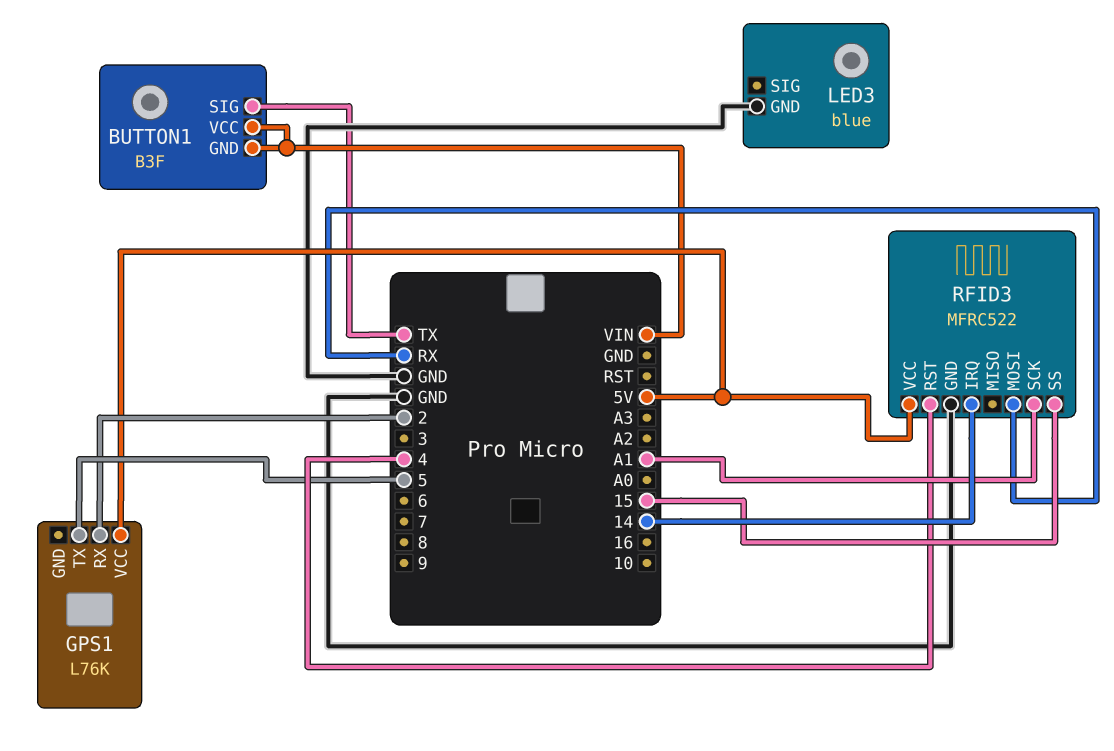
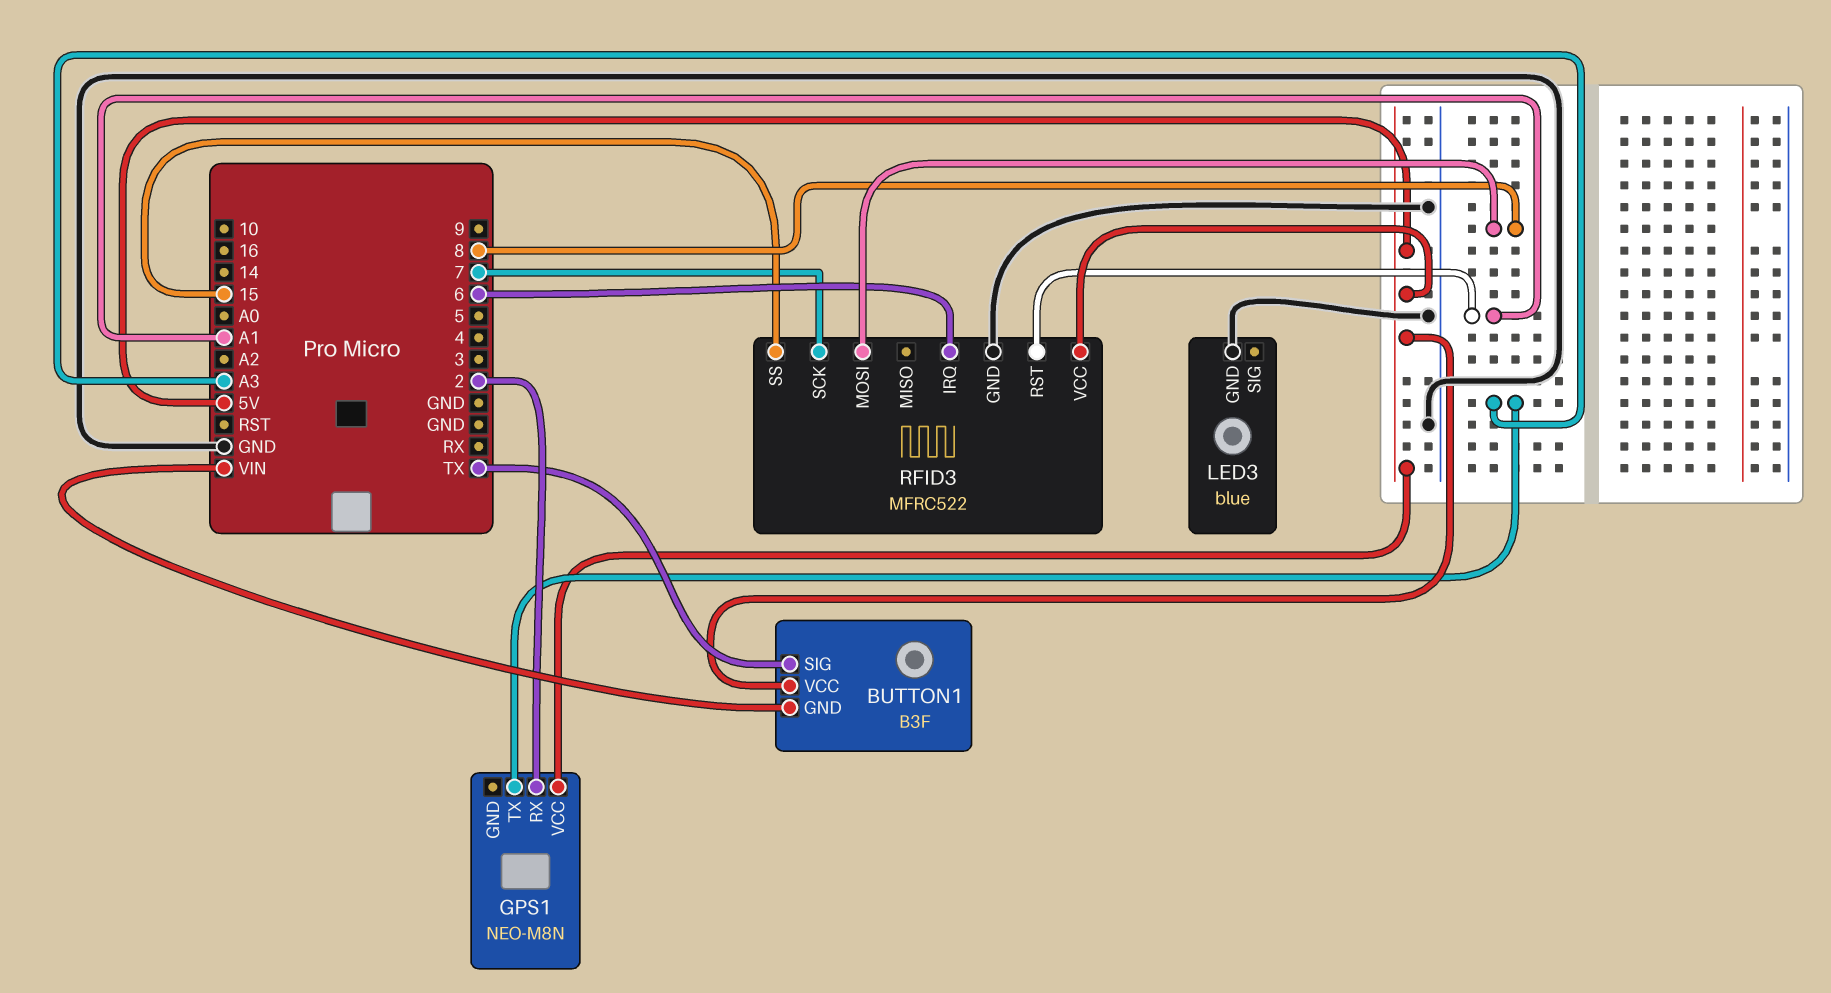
BUTTON1 pin VCC: VIN -> 5V
GPS1: L76K -> NEO-M8N
GPS1 pin TX: 5 -> A3
RFID3 pin IRQ: 14 -> 6
RFID3 pin MOSI: RX -> 8
RFID3 pin RST: 4 -> A1
RFID3 pin SCK: A1 -> 7

